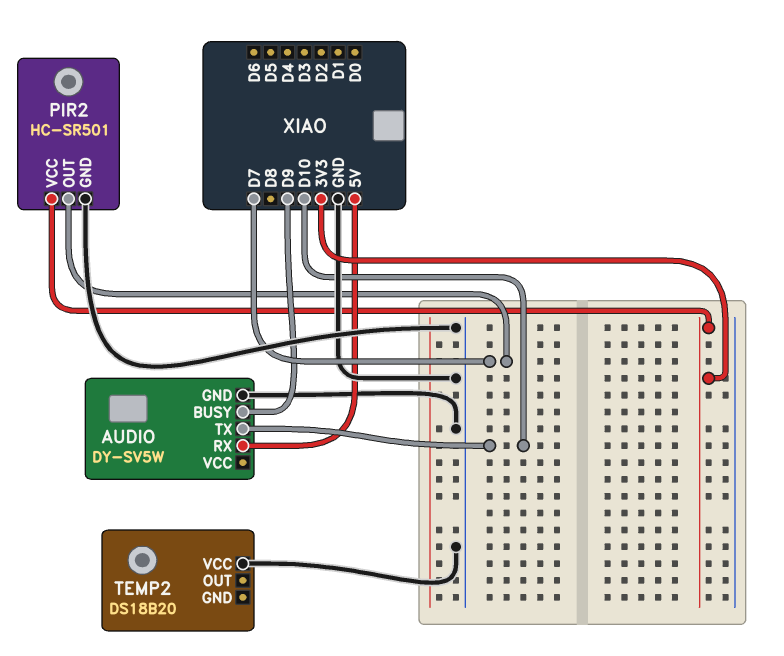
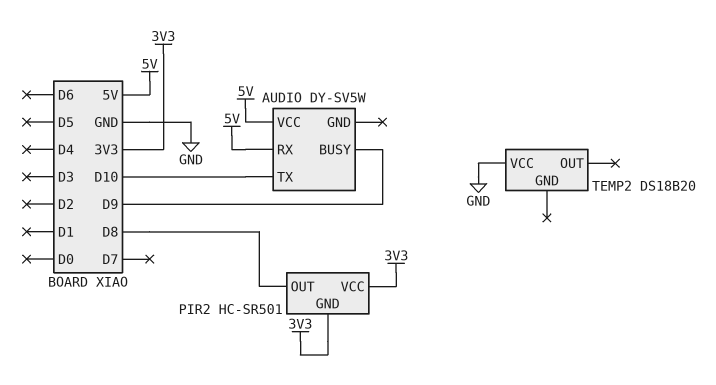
AUDIO pin GND: GND -> none
AUDIO pin VCC: none -> 5V
PIR2 pin GND: GND -> 3V3
PIR2 pin OUT: D7 -> D8

